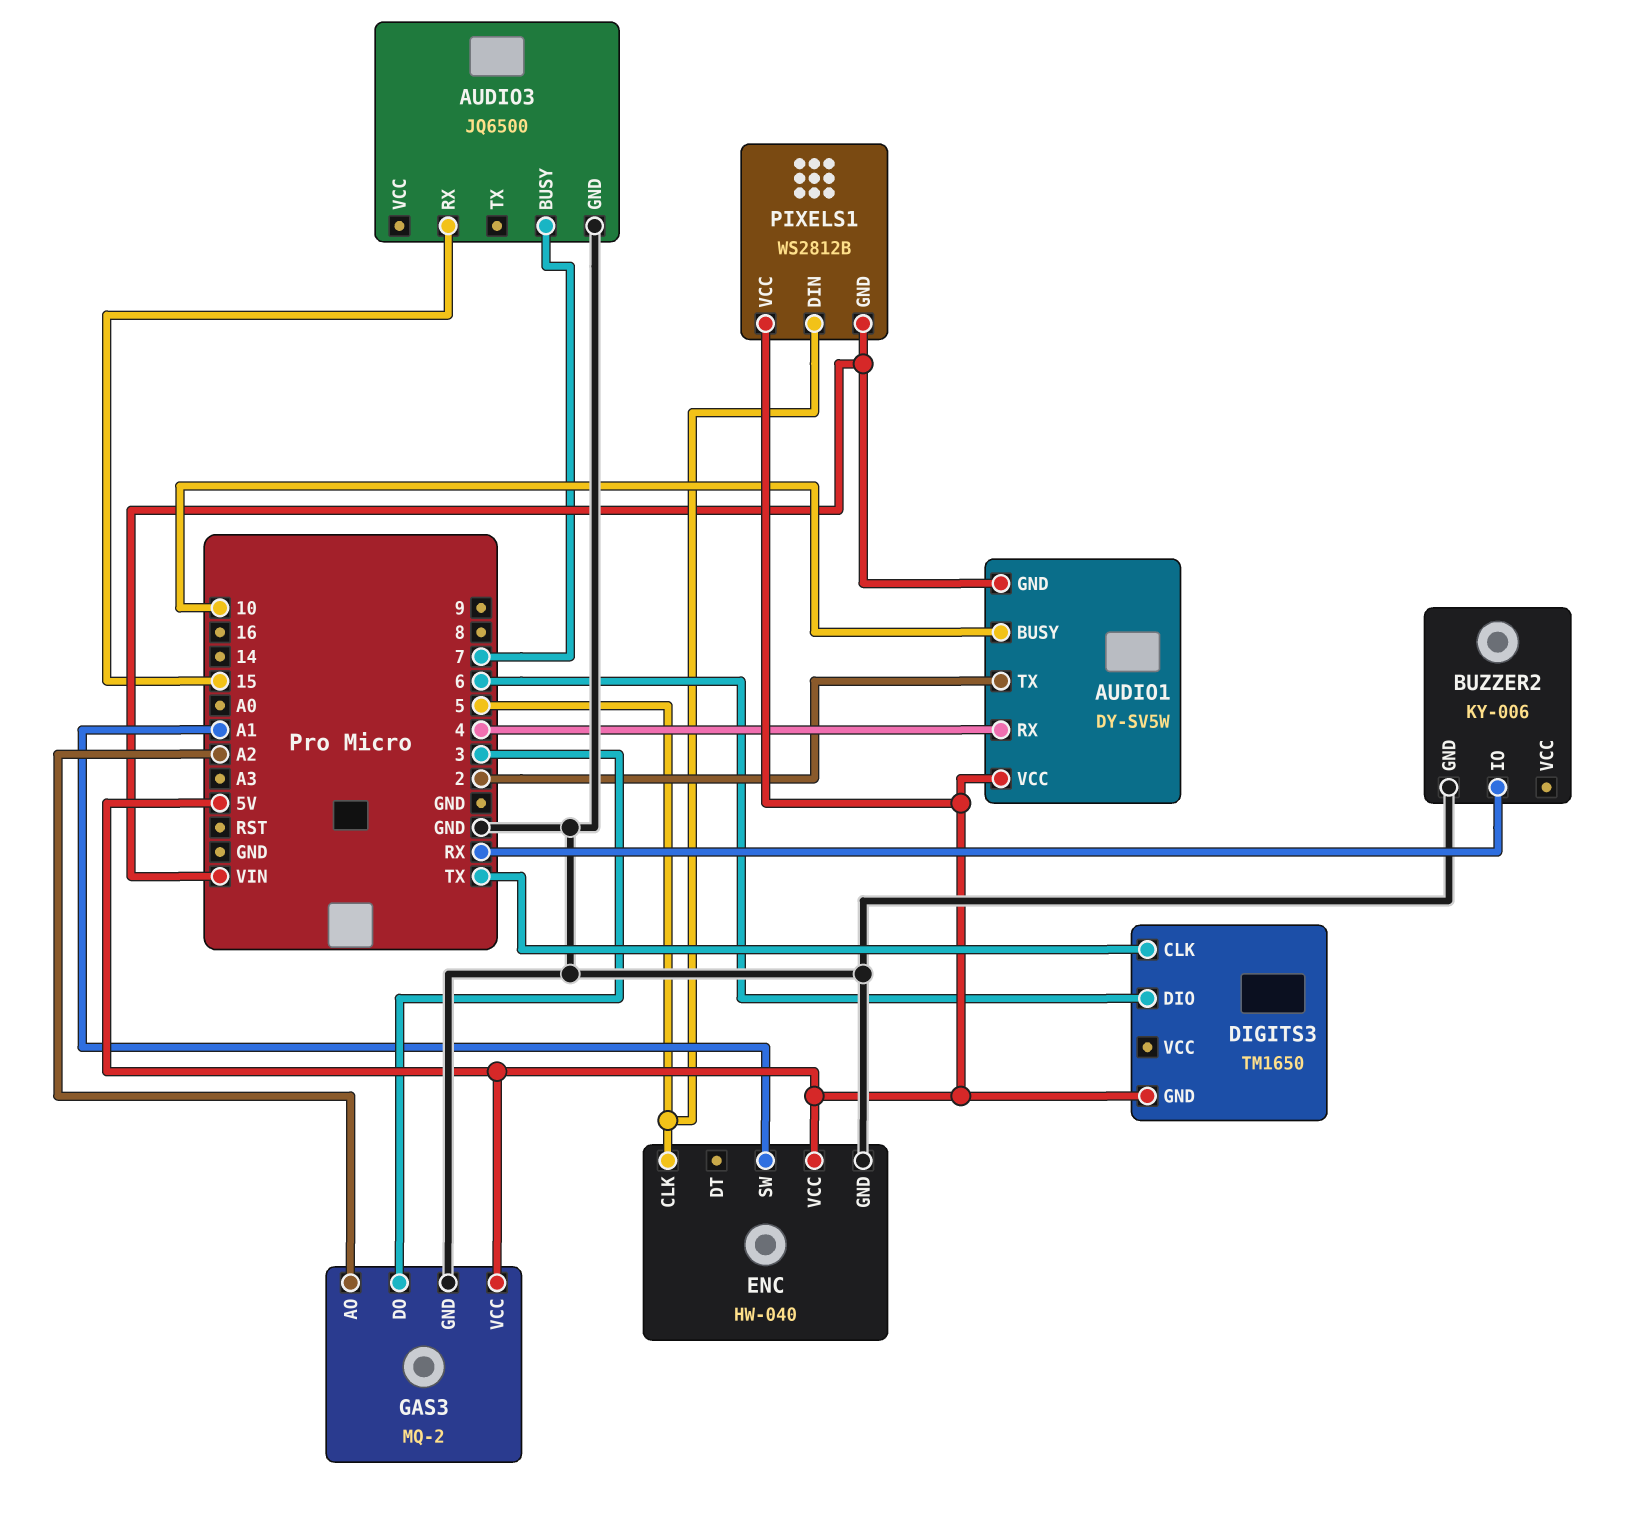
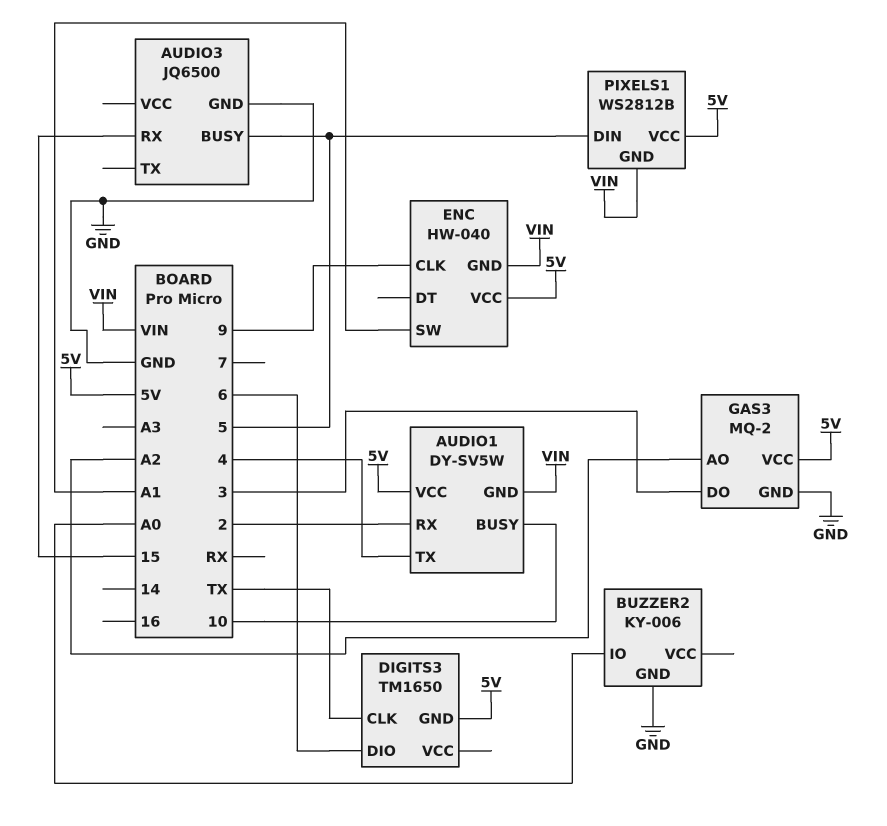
AUDIO1 pin RX: 4 -> 2
AUDIO1 pin TX: 2 -> 4
AUDIO3 pin BUSY: 7 -> 5
BUZZER2 pin IO: RX -> A0
ENC pin CLK: 5 -> 9
ENC pin GND: GND -> VIN

